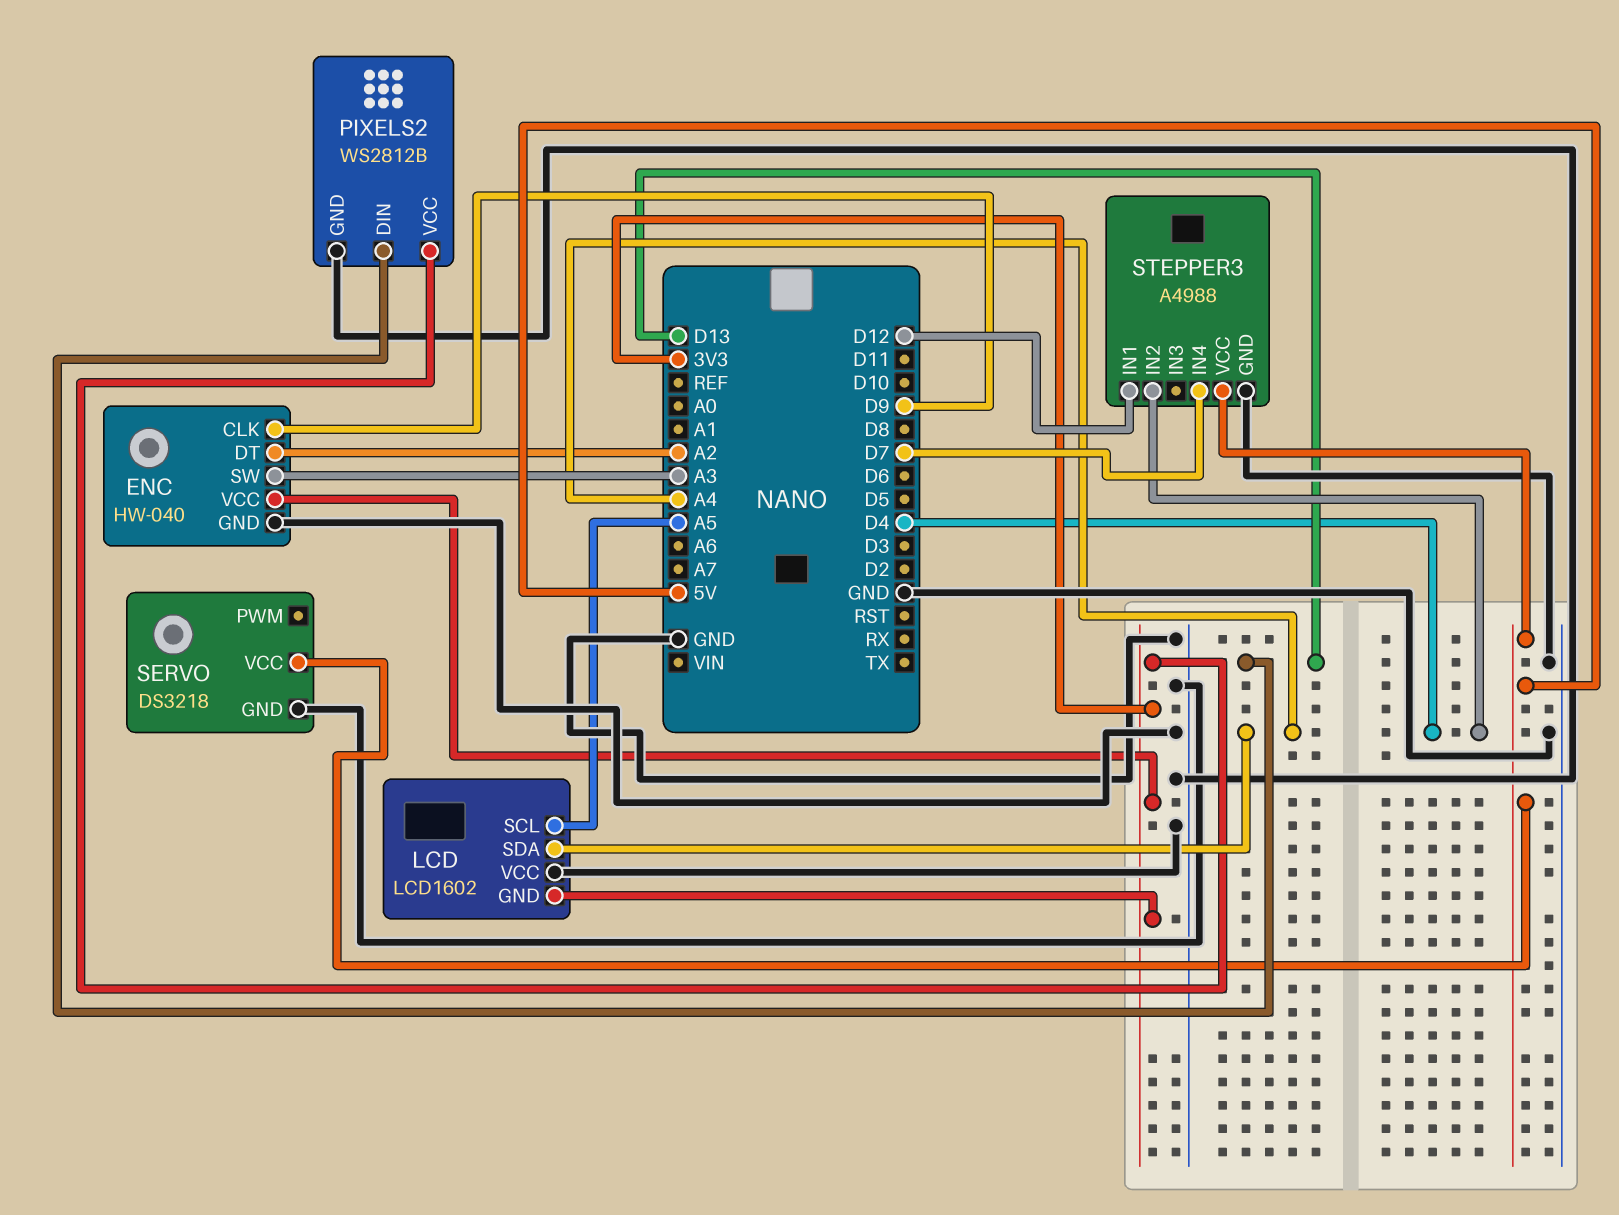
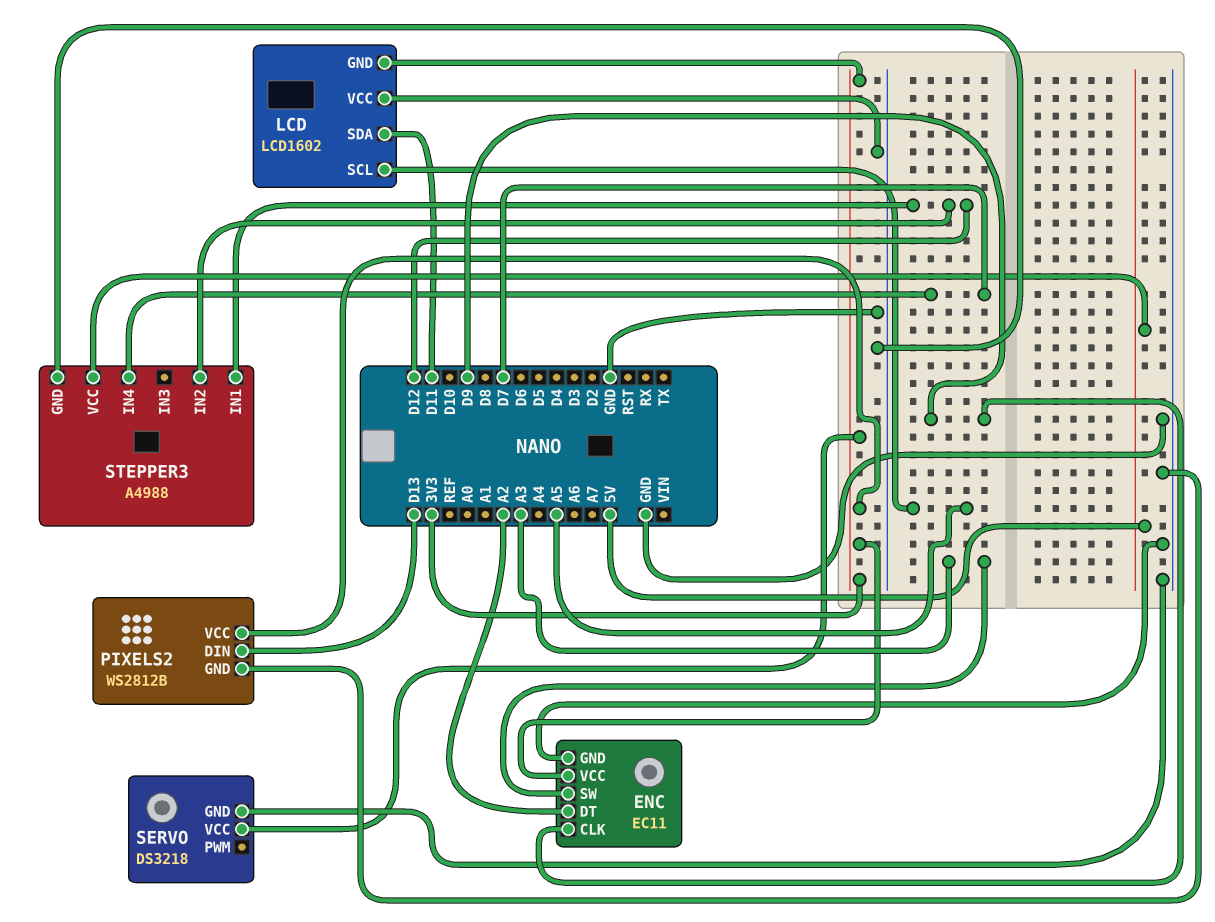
ENC: HW-040 -> EC11
LCD pin SDA: A4 -> D11
SERVO pin VCC: 5V -> 3V3
STEPPER3 pin IN2: D4 -> D12

